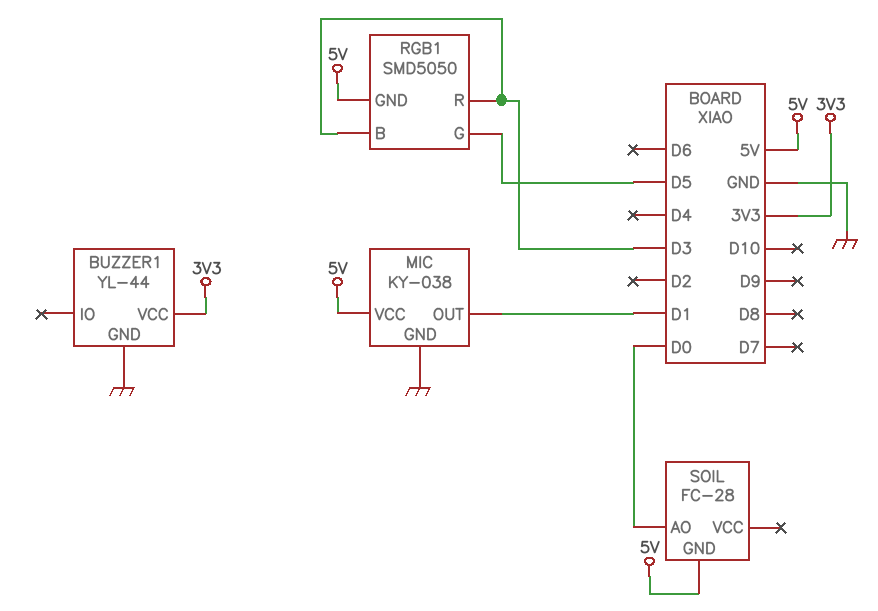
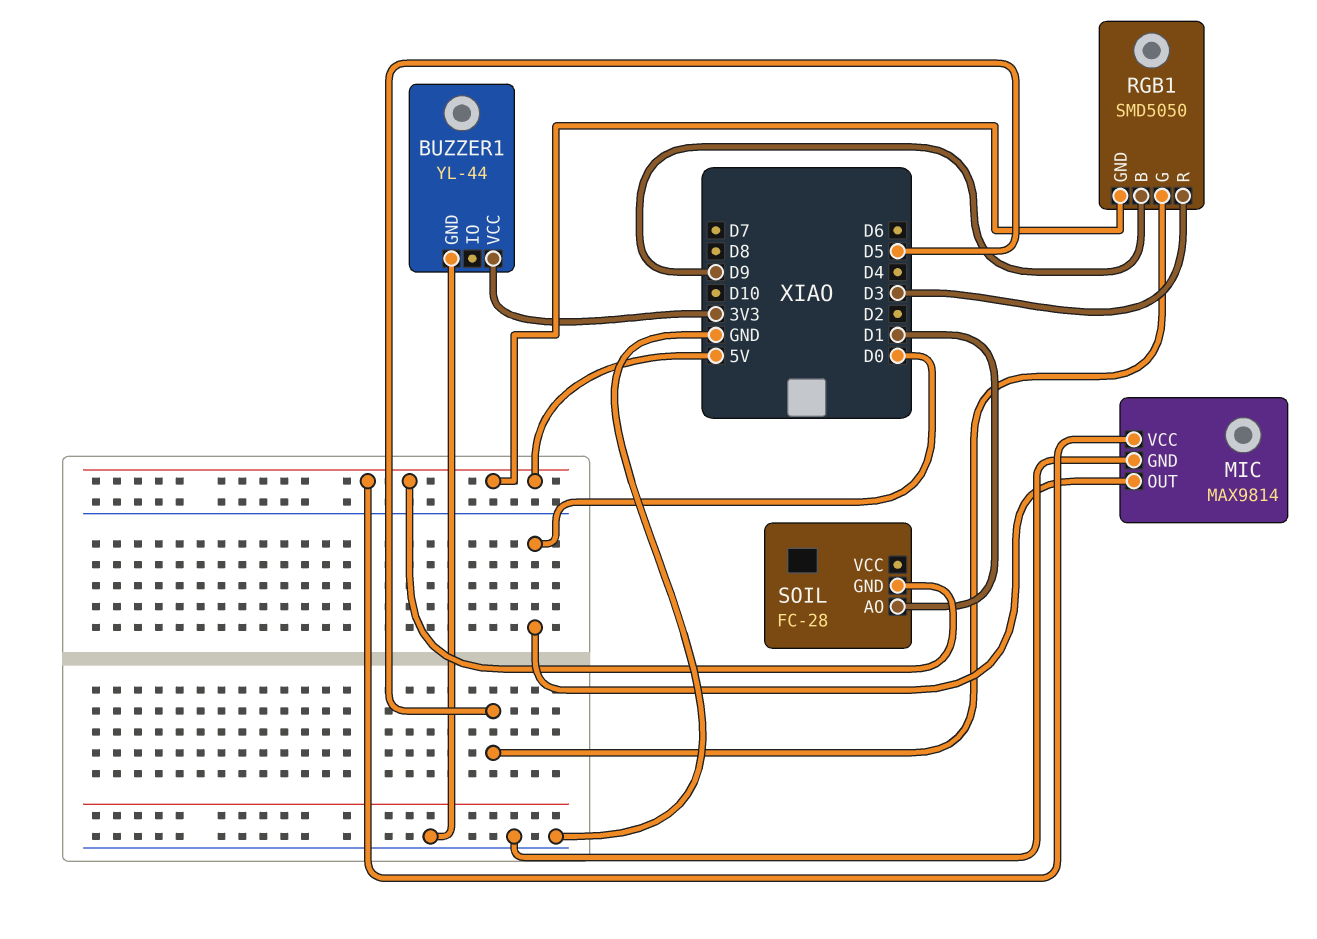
MIC: KY-038 -> MAX9814
MIC pin OUT: D1 -> D0
RGB1 pin B: D3 -> D9
SOIL pin AO: D0 -> D1

